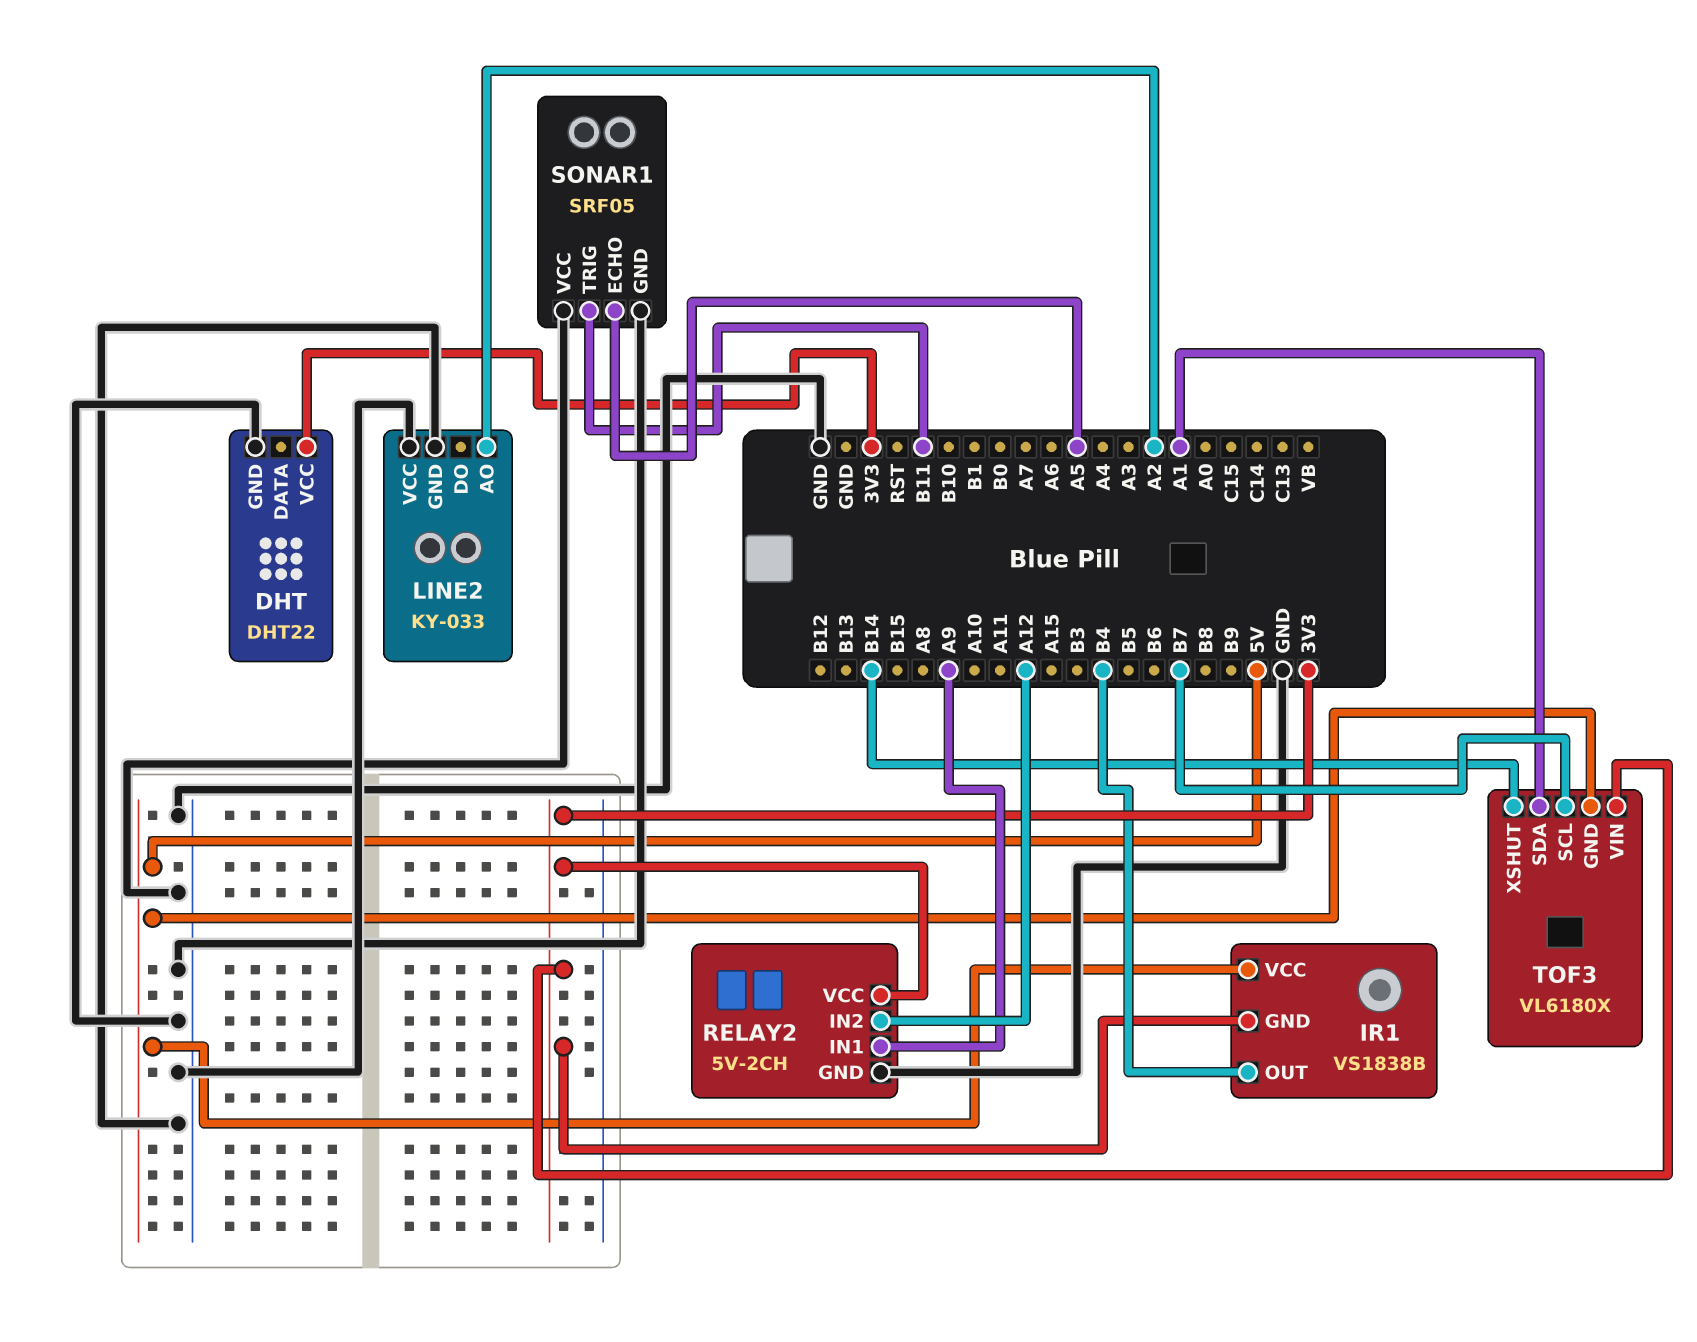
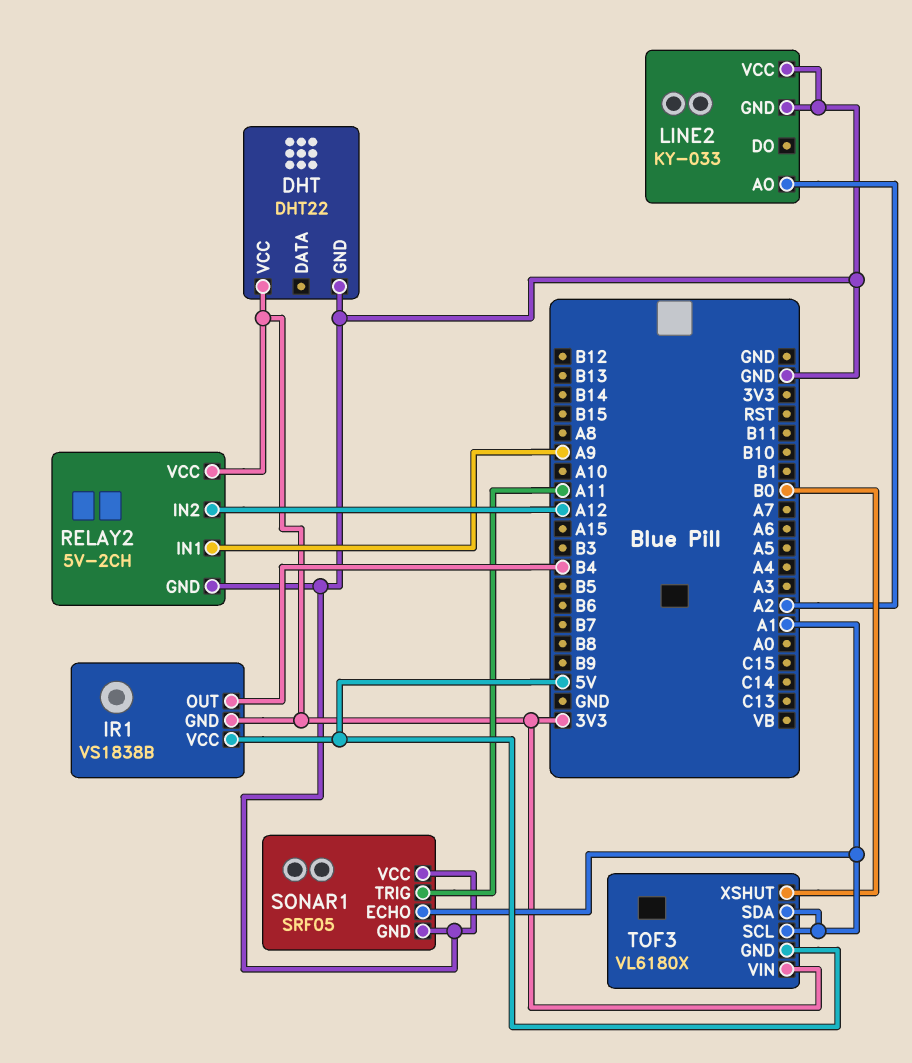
SONAR1 pin ECHO: A5 -> A1
SONAR1 pin TRIG: B11 -> A11
TOF3 pin SCL: B7 -> A1
TOF3 pin XSHUT: B14 -> B0

